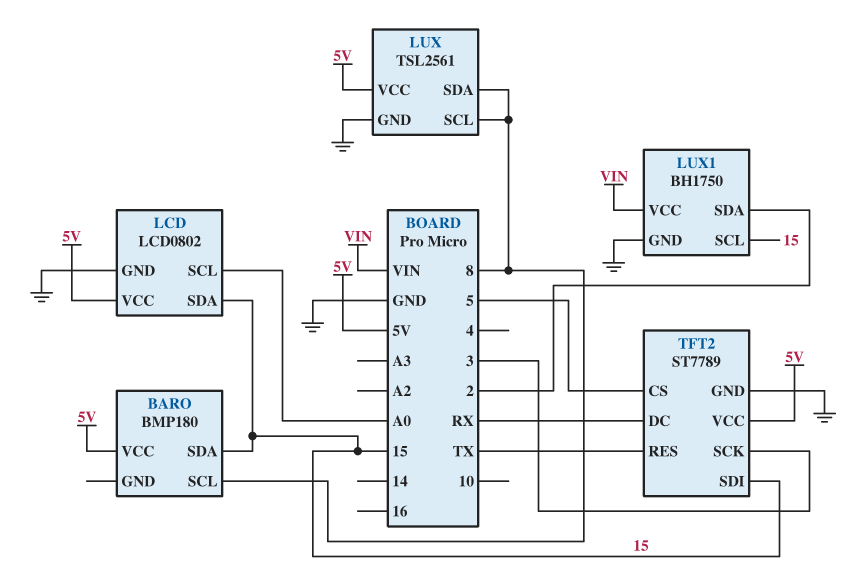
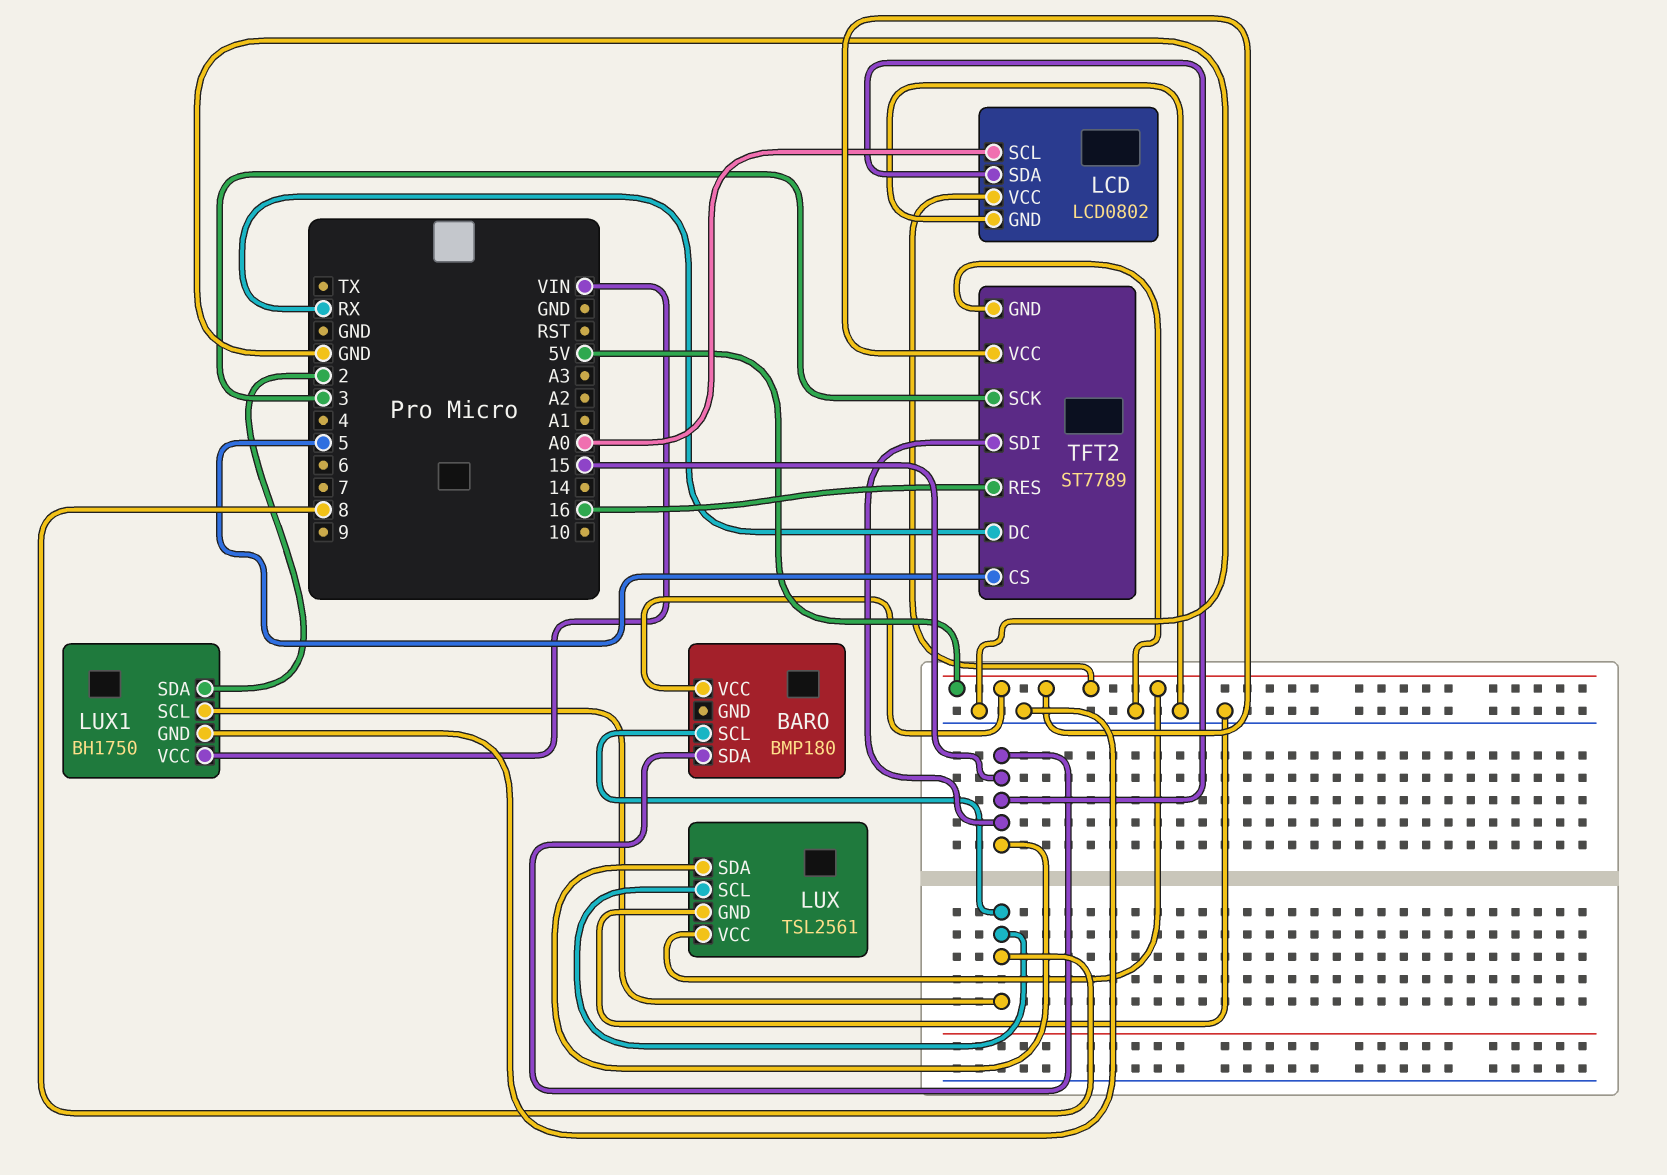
LUX pin SDA: 8 -> 15
LUX1 pin SCL: 15 -> 8
TFT2 pin RES: TX -> 16

